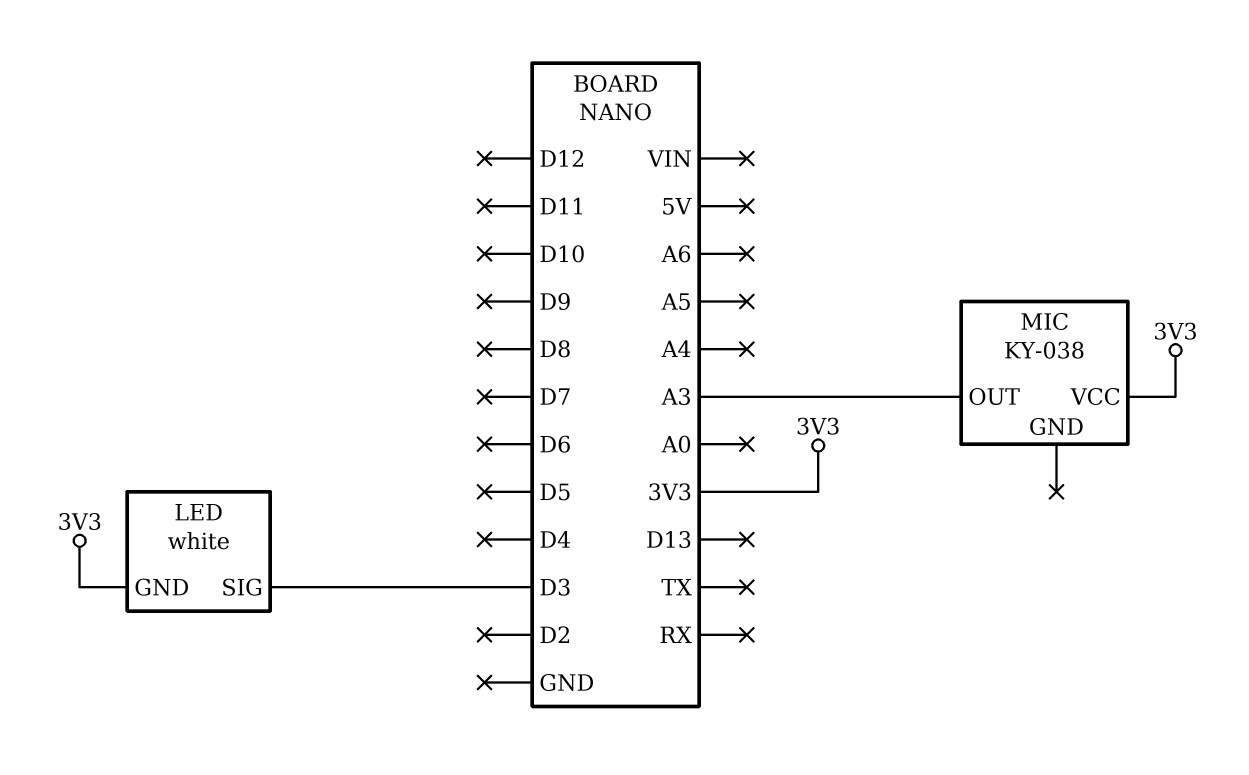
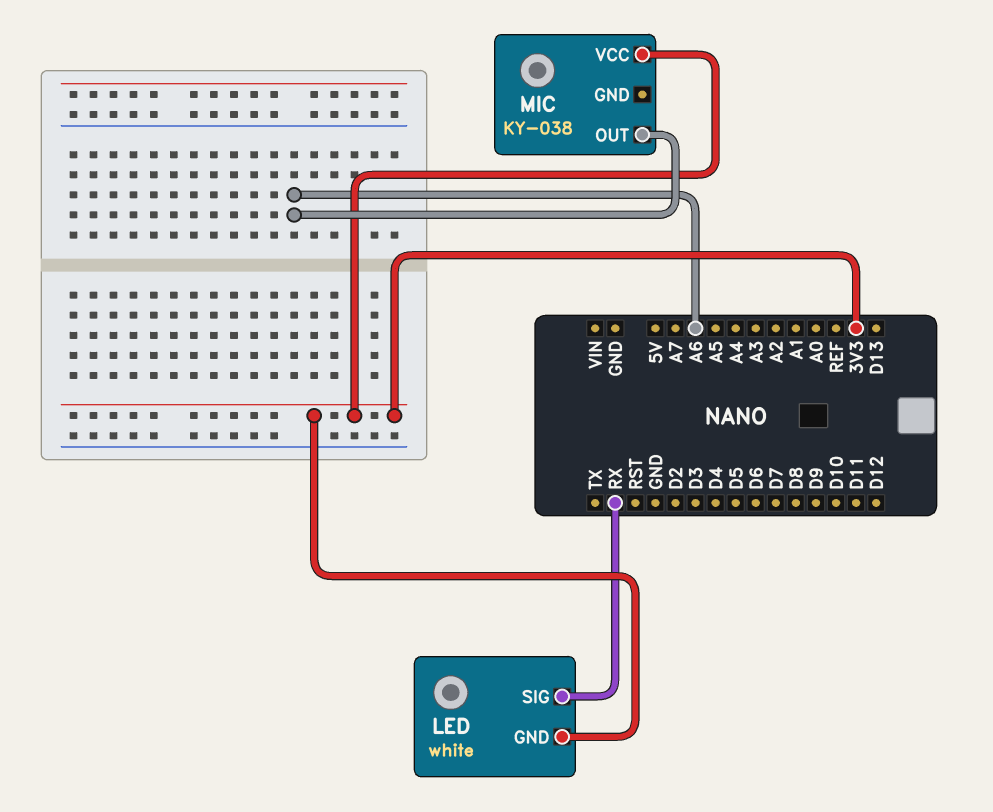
LED pin SIG: D3 -> RX
MIC pin OUT: A3 -> A6

